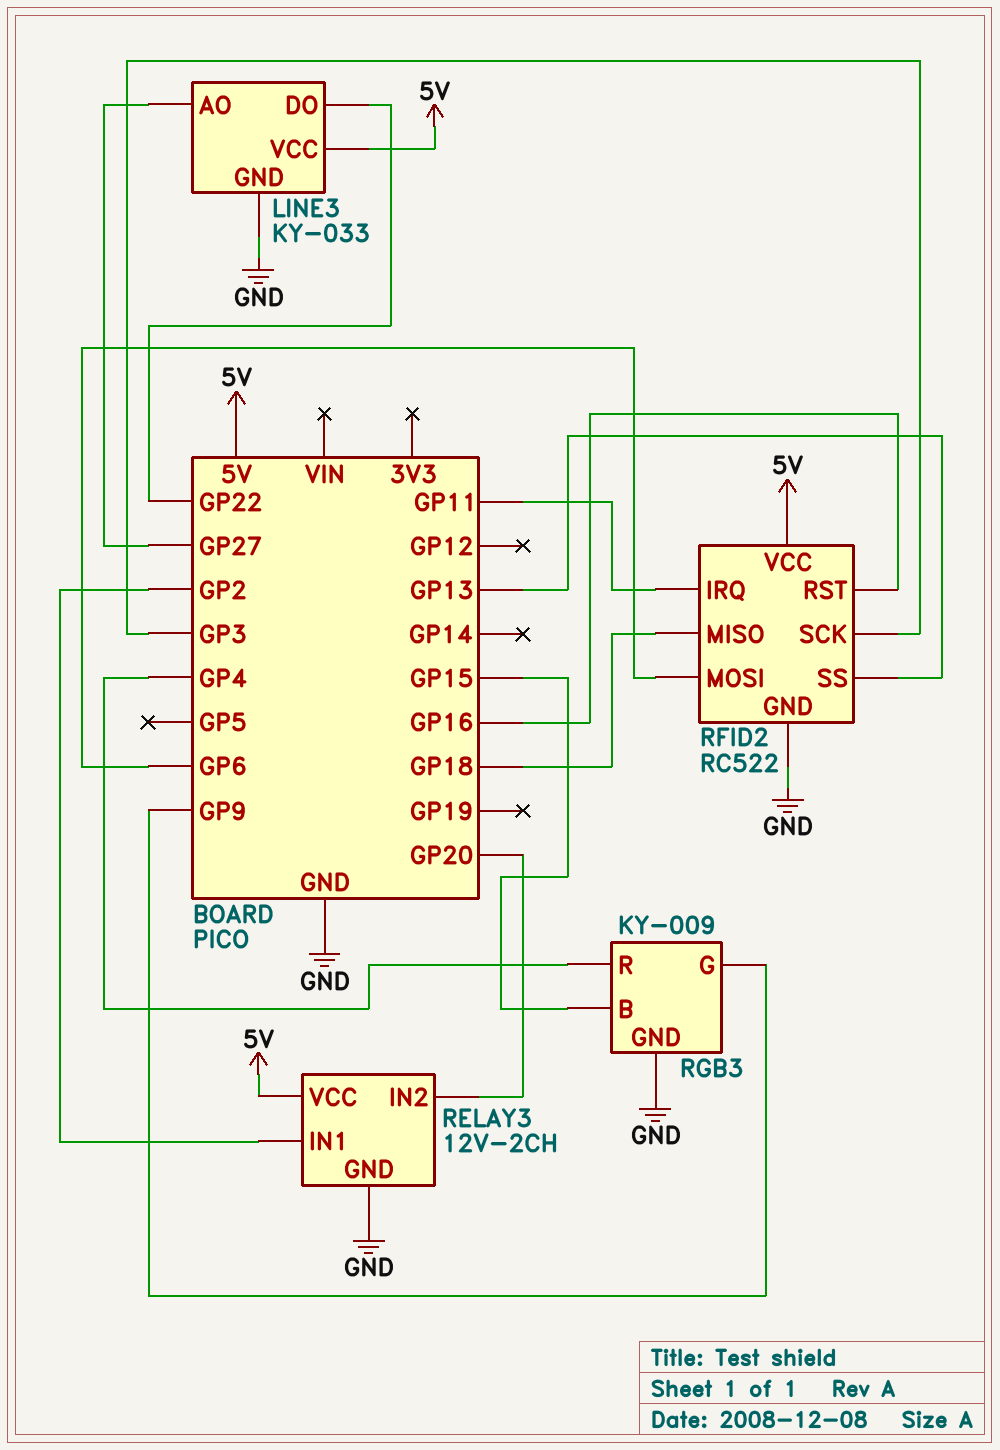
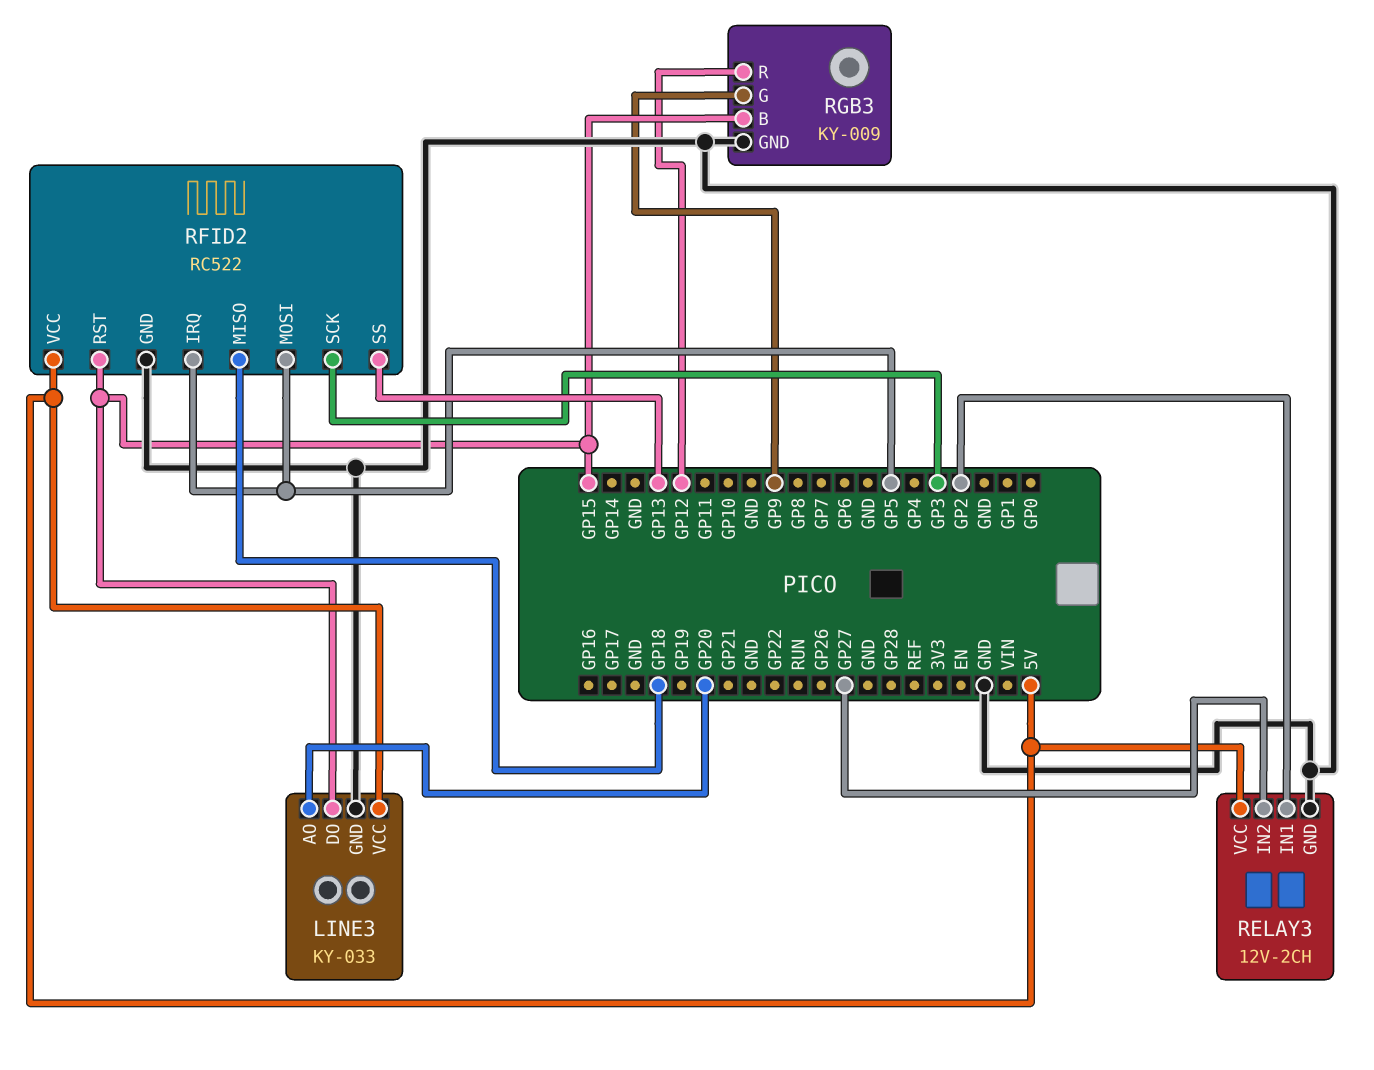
LINE3 pin AO: GP27 -> GP20
LINE3 pin DO: GP22 -> GP15
RELAY3 pin IN2: GP20 -> GP27
RFID2 pin IRQ: GP11 -> GP5
RFID2 pin MOSI: GP6 -> GP5
RFID2 pin RST: GP16 -> GP15
RGB3 pin R: GP4 -> GP12

